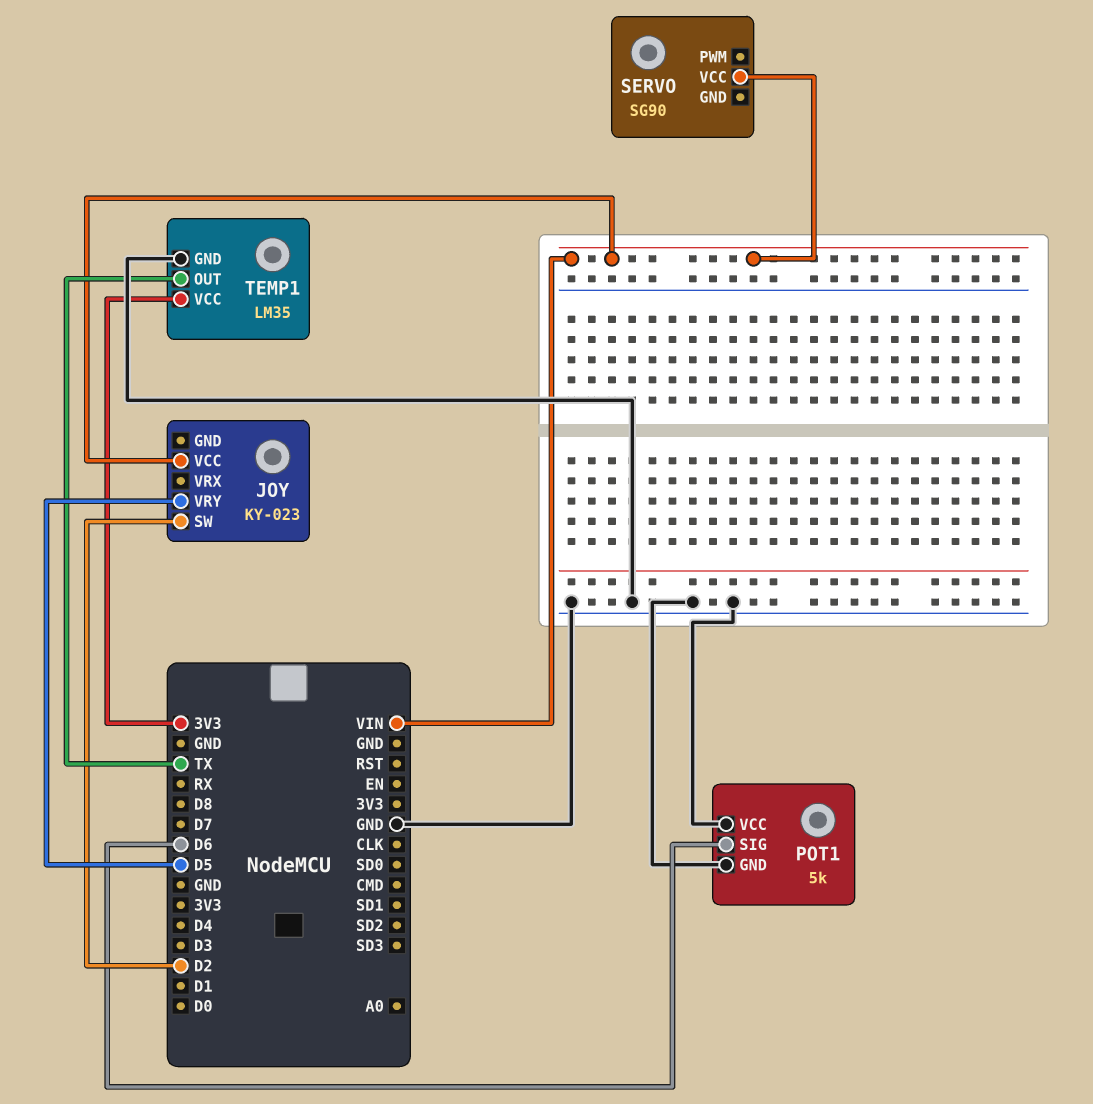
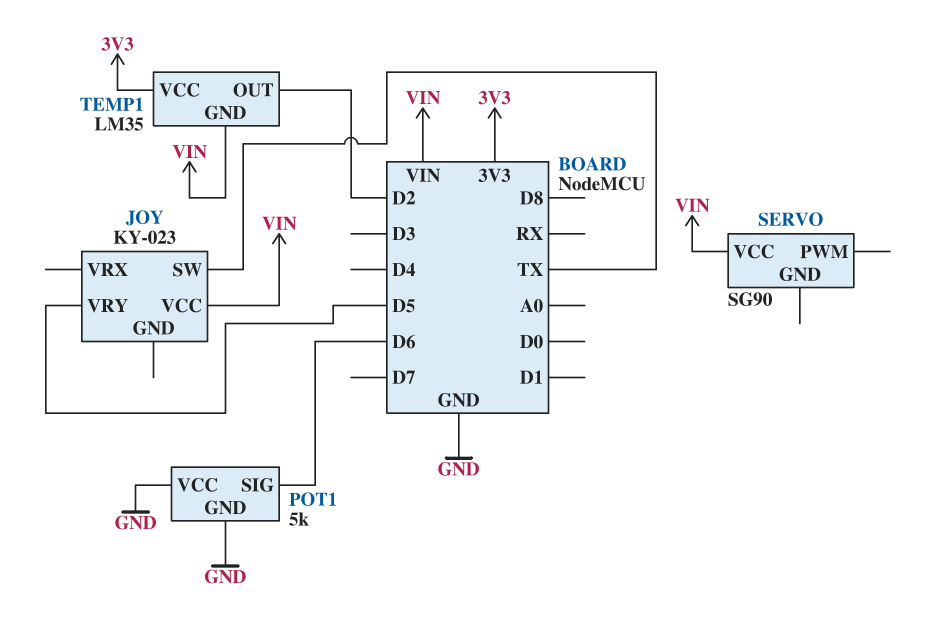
JOY pin SW: D2 -> TX
TEMP1 pin GND: GND -> VIN
TEMP1 pin OUT: TX -> D2

